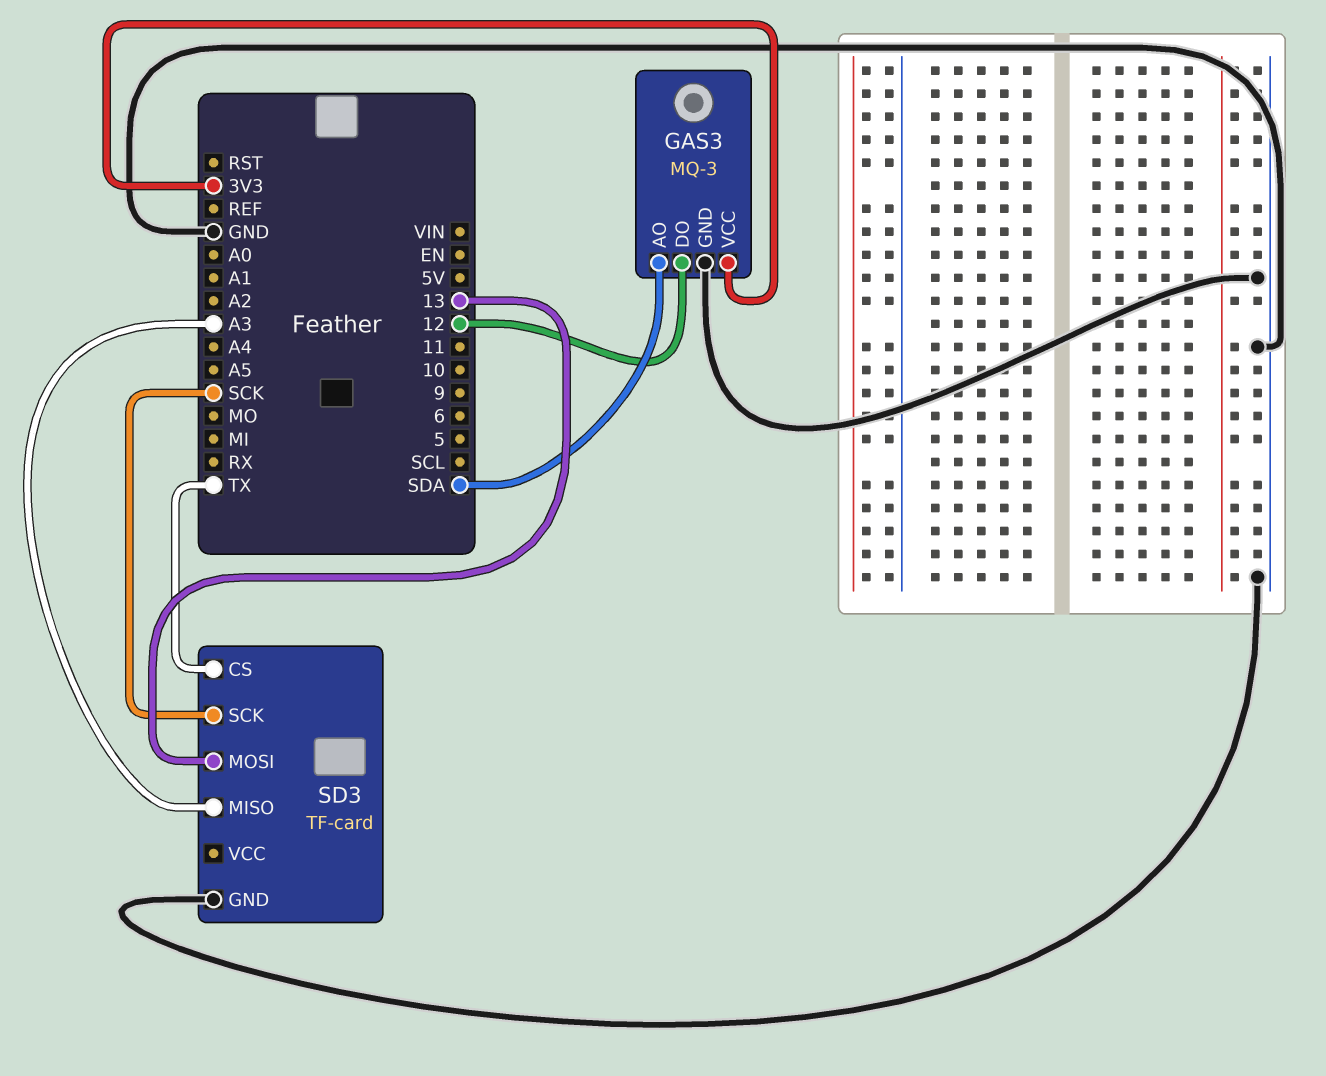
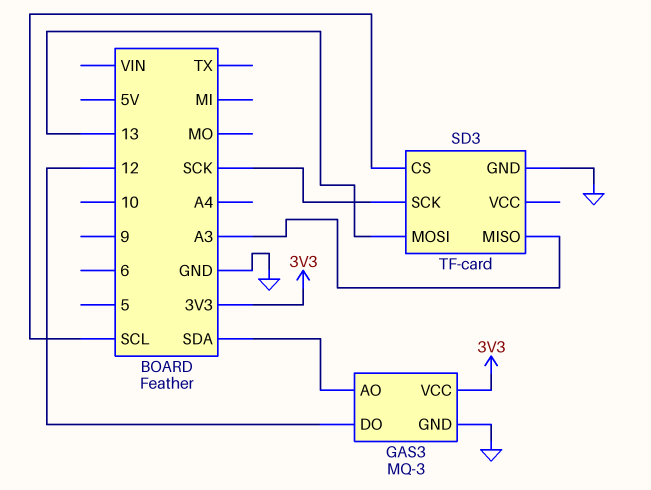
SD3 pin CS: TX -> SCL

